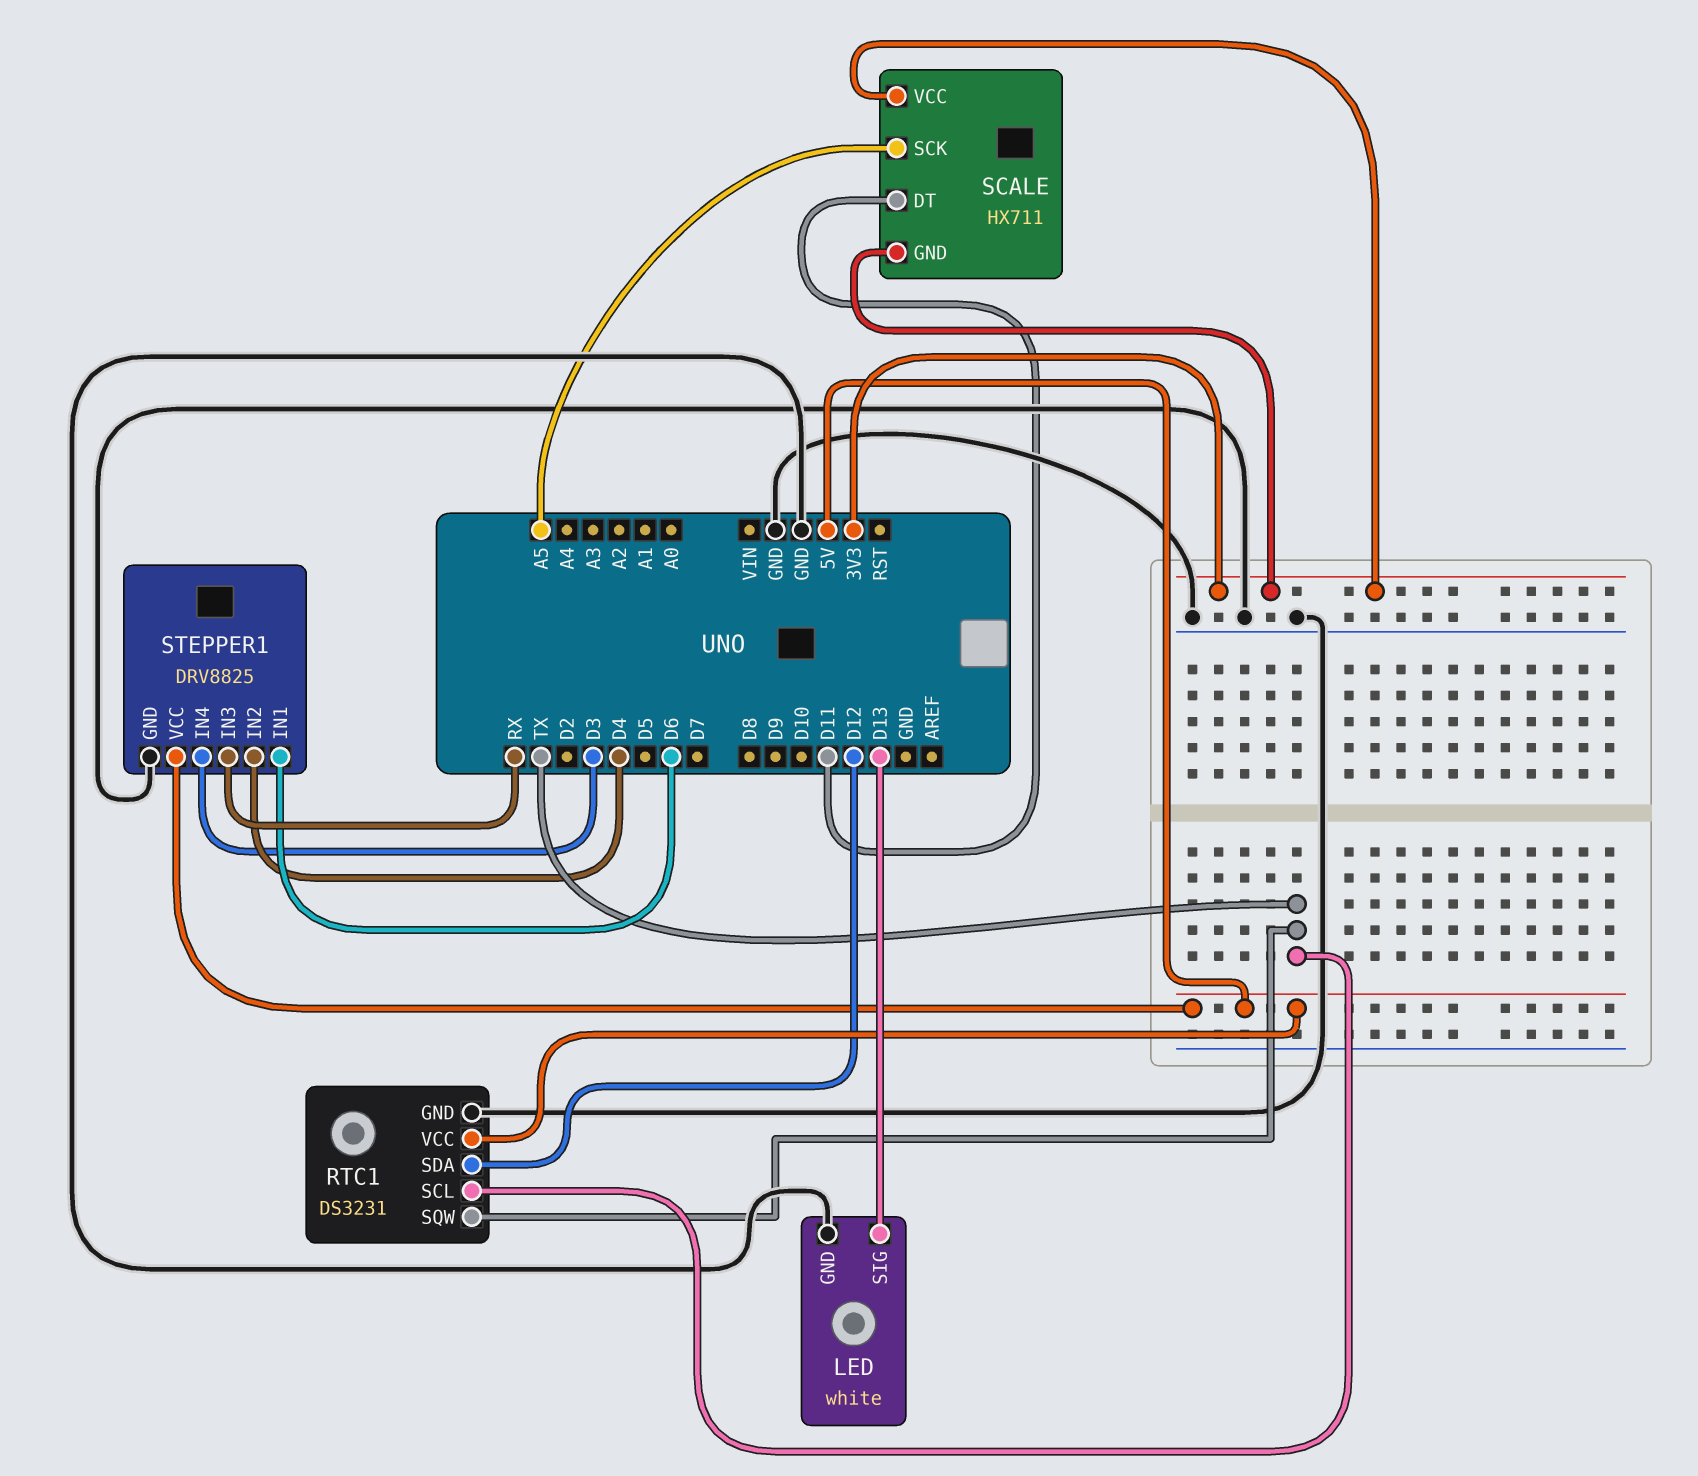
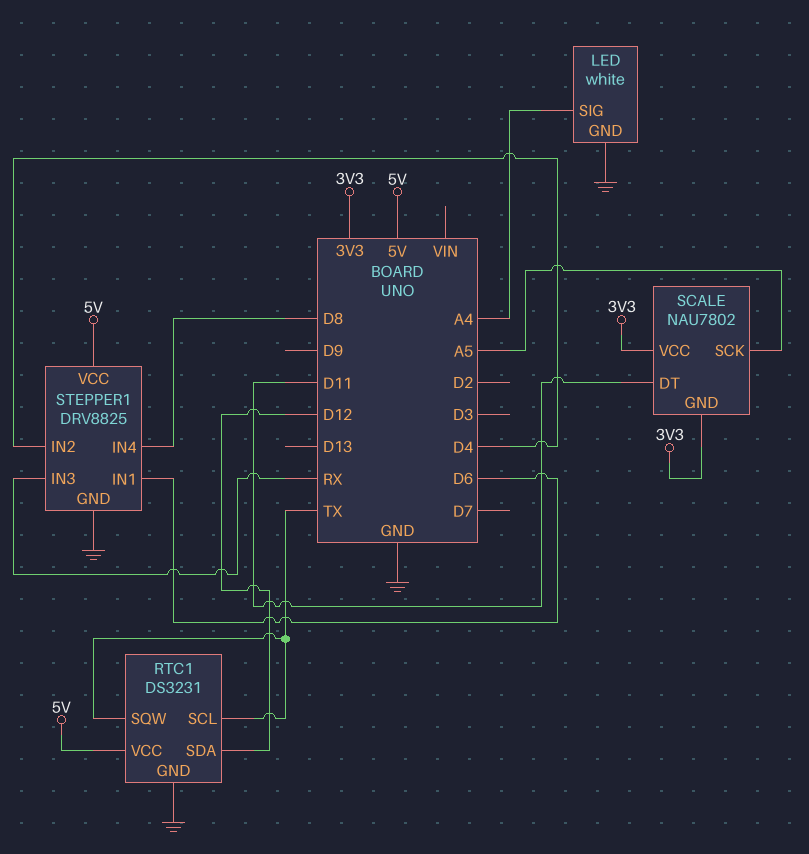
LED pin SIG: D13 -> A4
SCALE: HX711 -> NAU7802
STEPPER1 pin IN4: D3 -> D8

